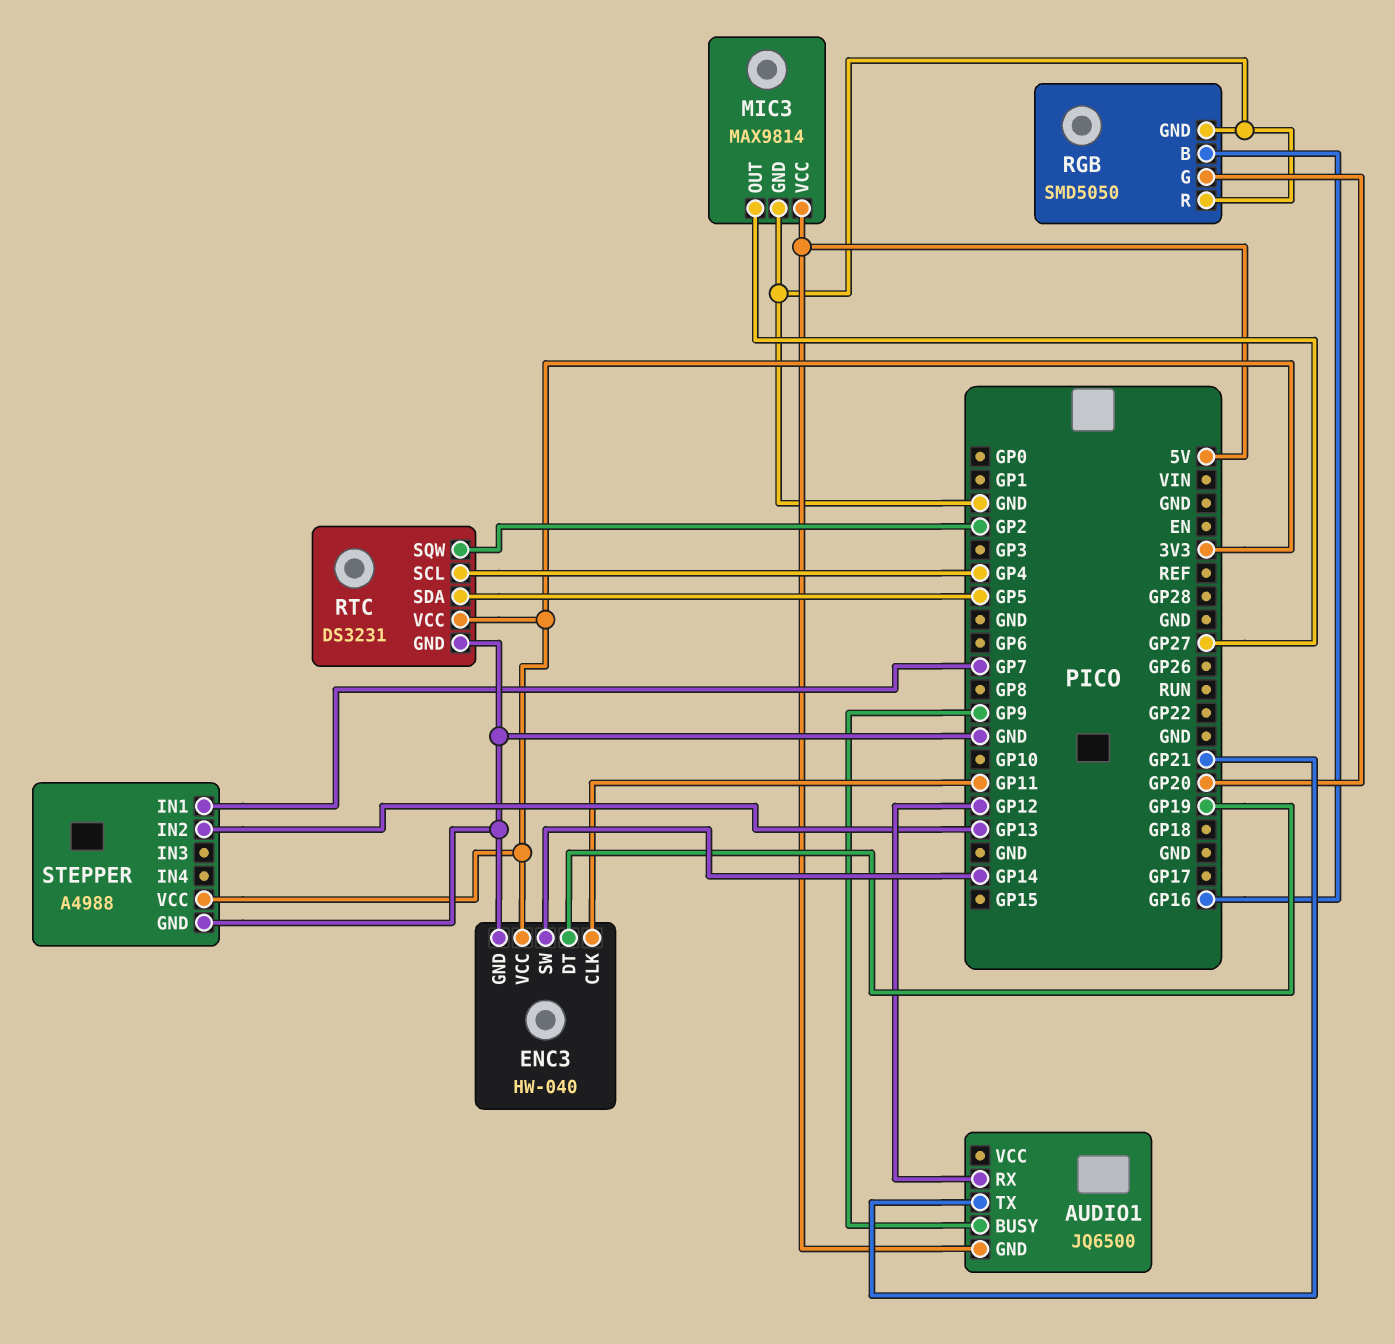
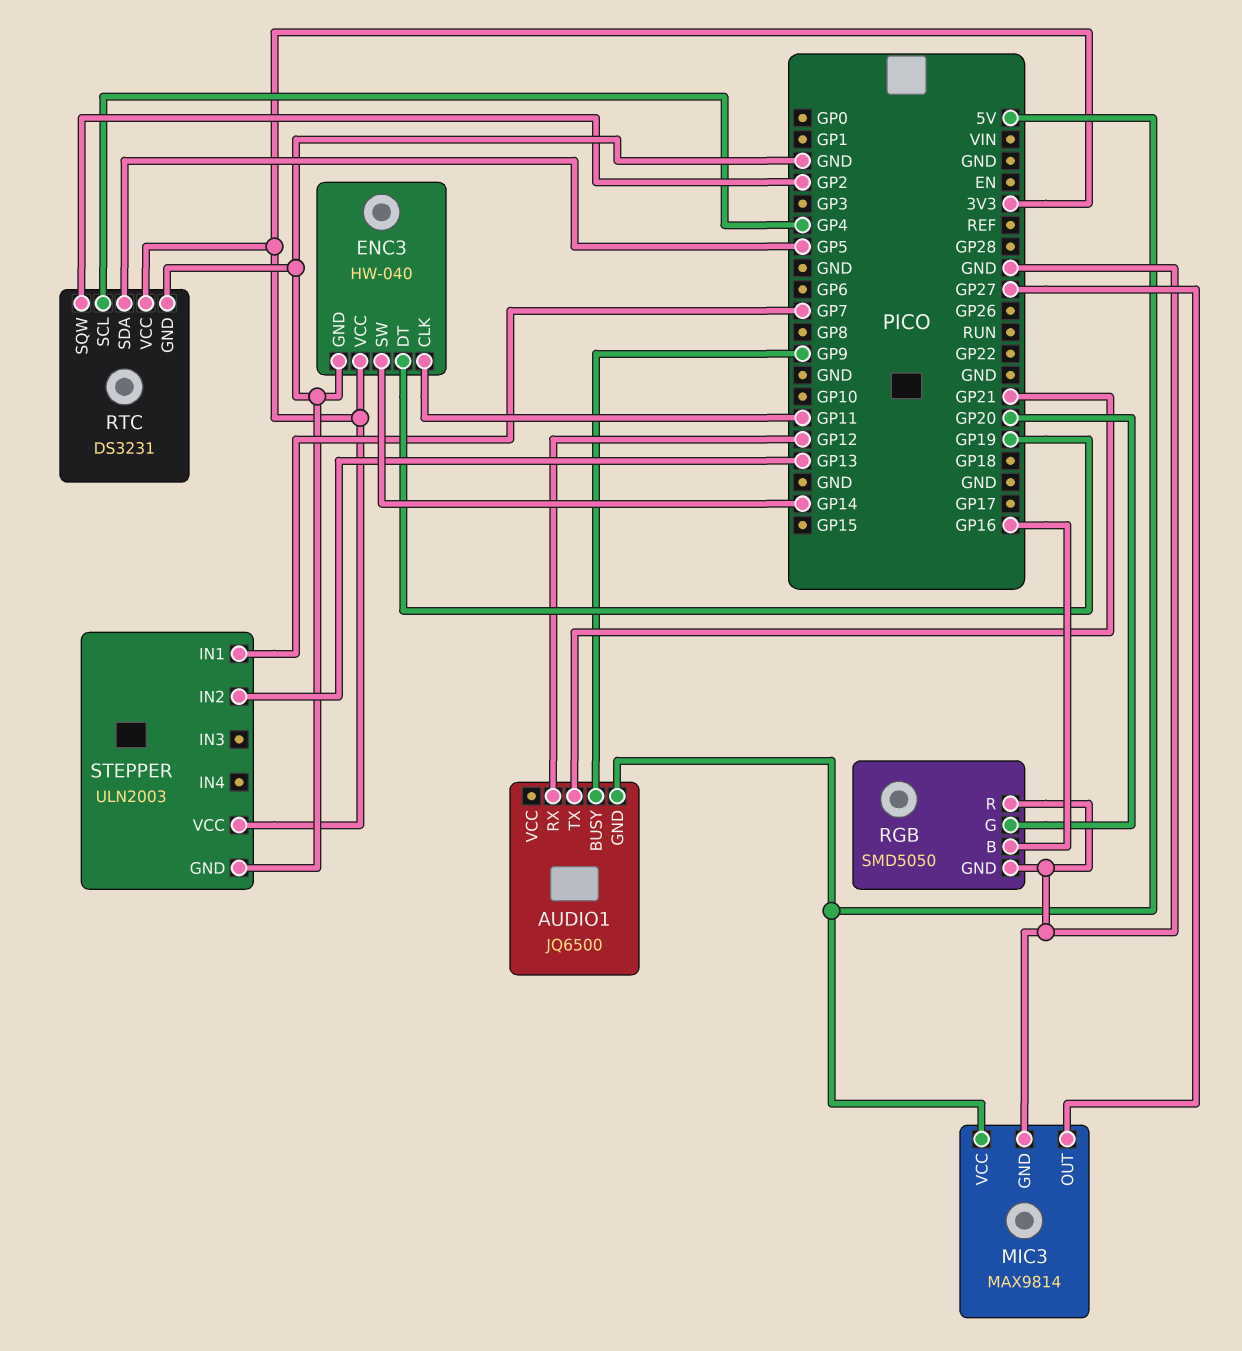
STEPPER: A4988 -> ULN2003

